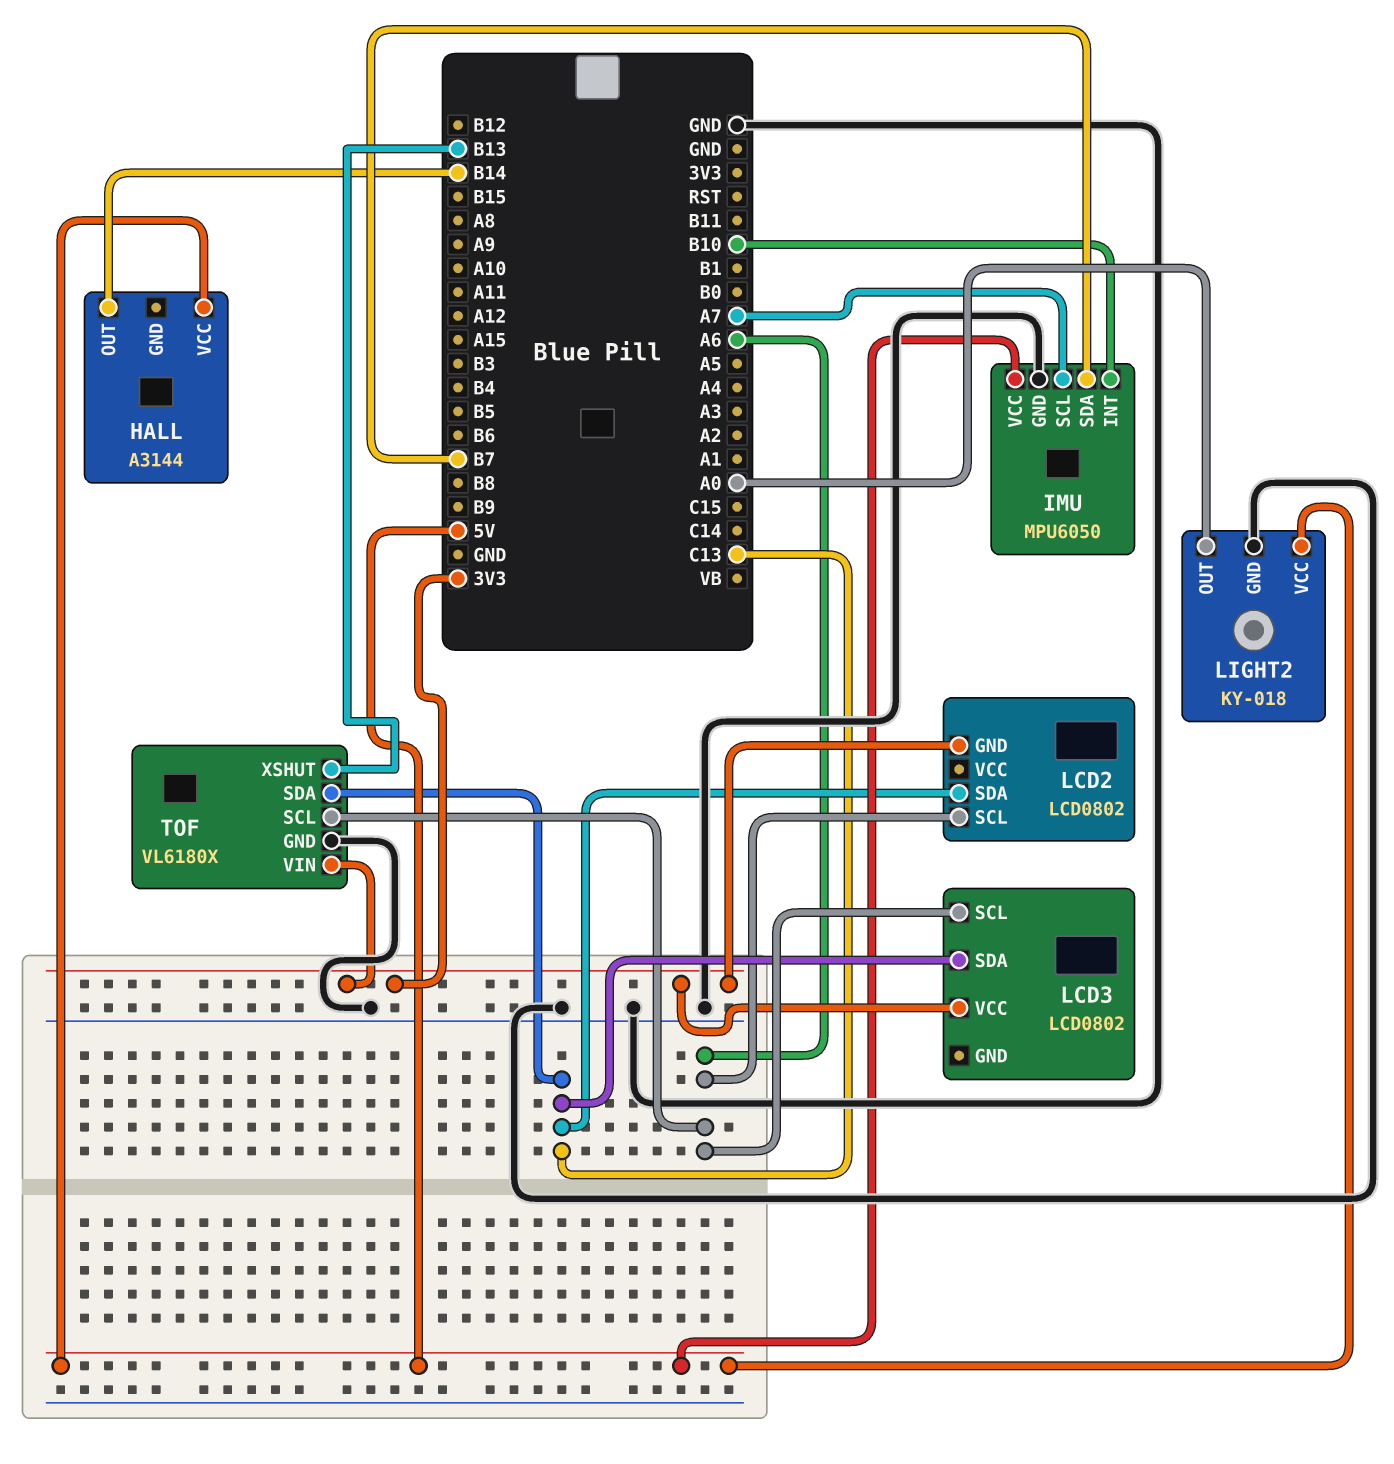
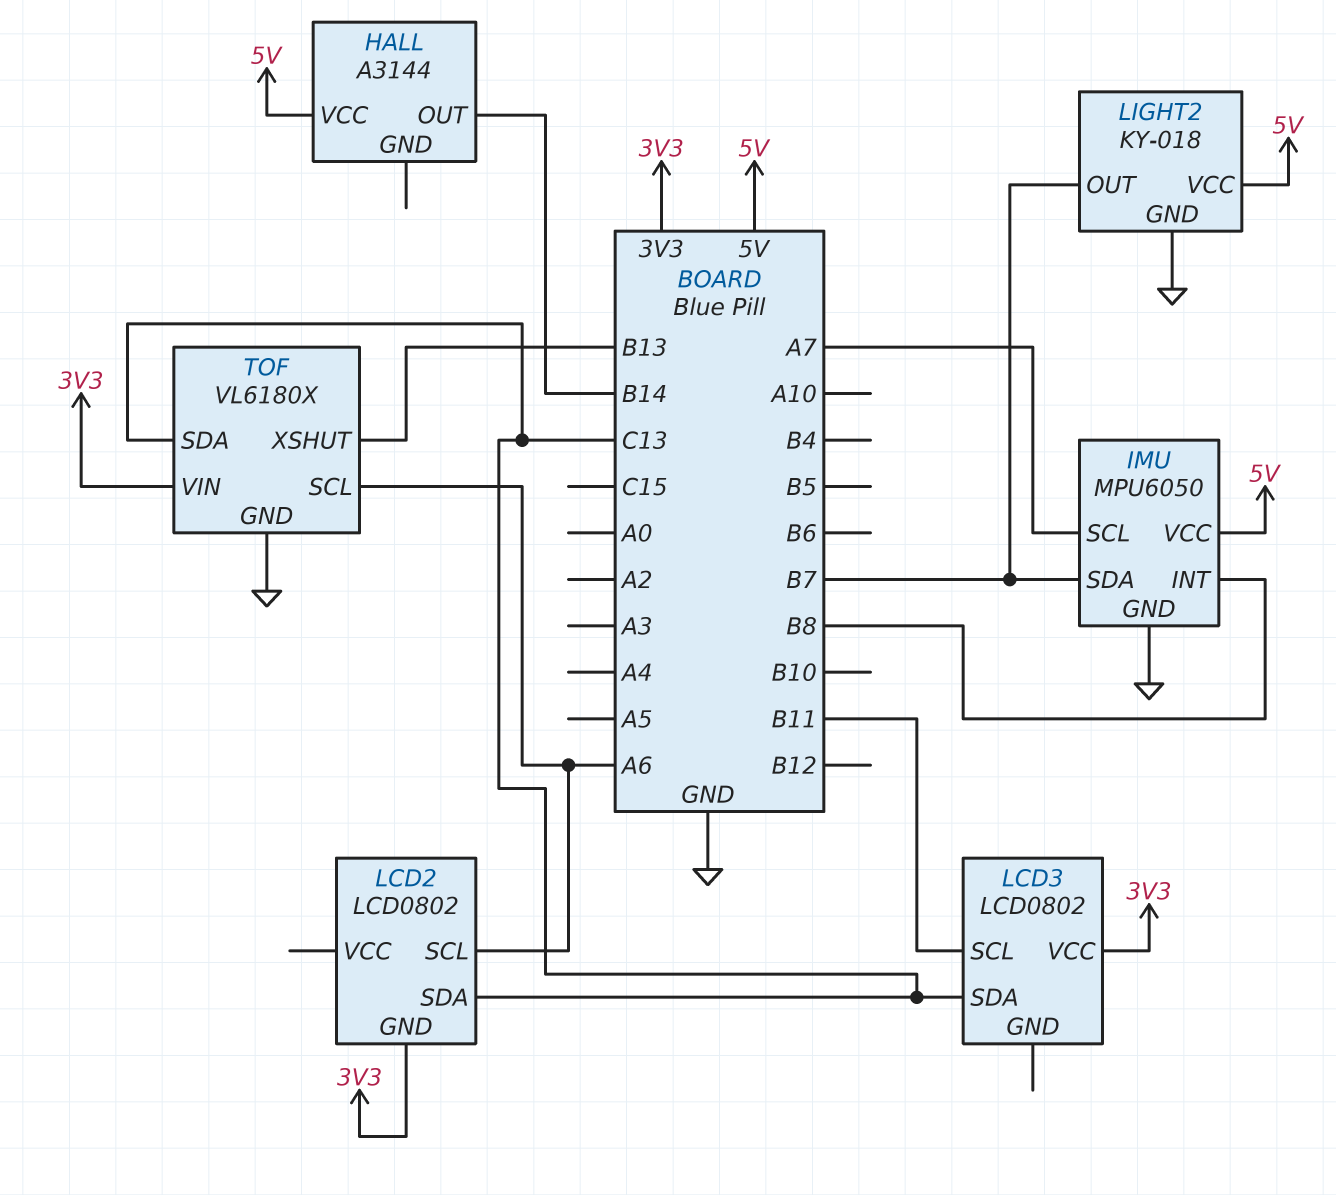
IMU pin INT: B10 -> B8
LCD3 pin SCL: A6 -> B11
LIGHT2 pin OUT: A0 -> B7

